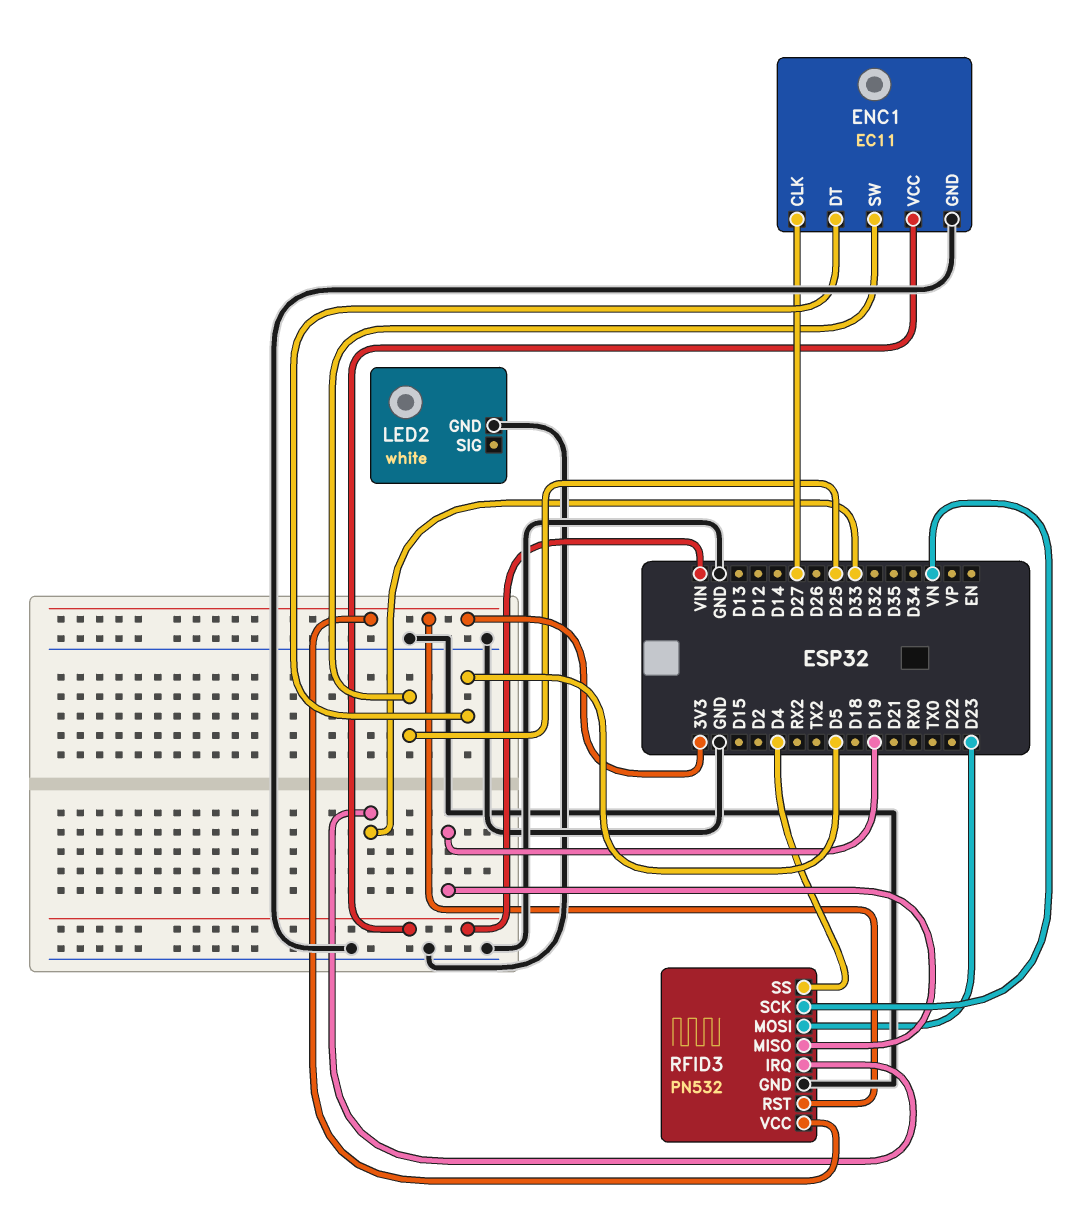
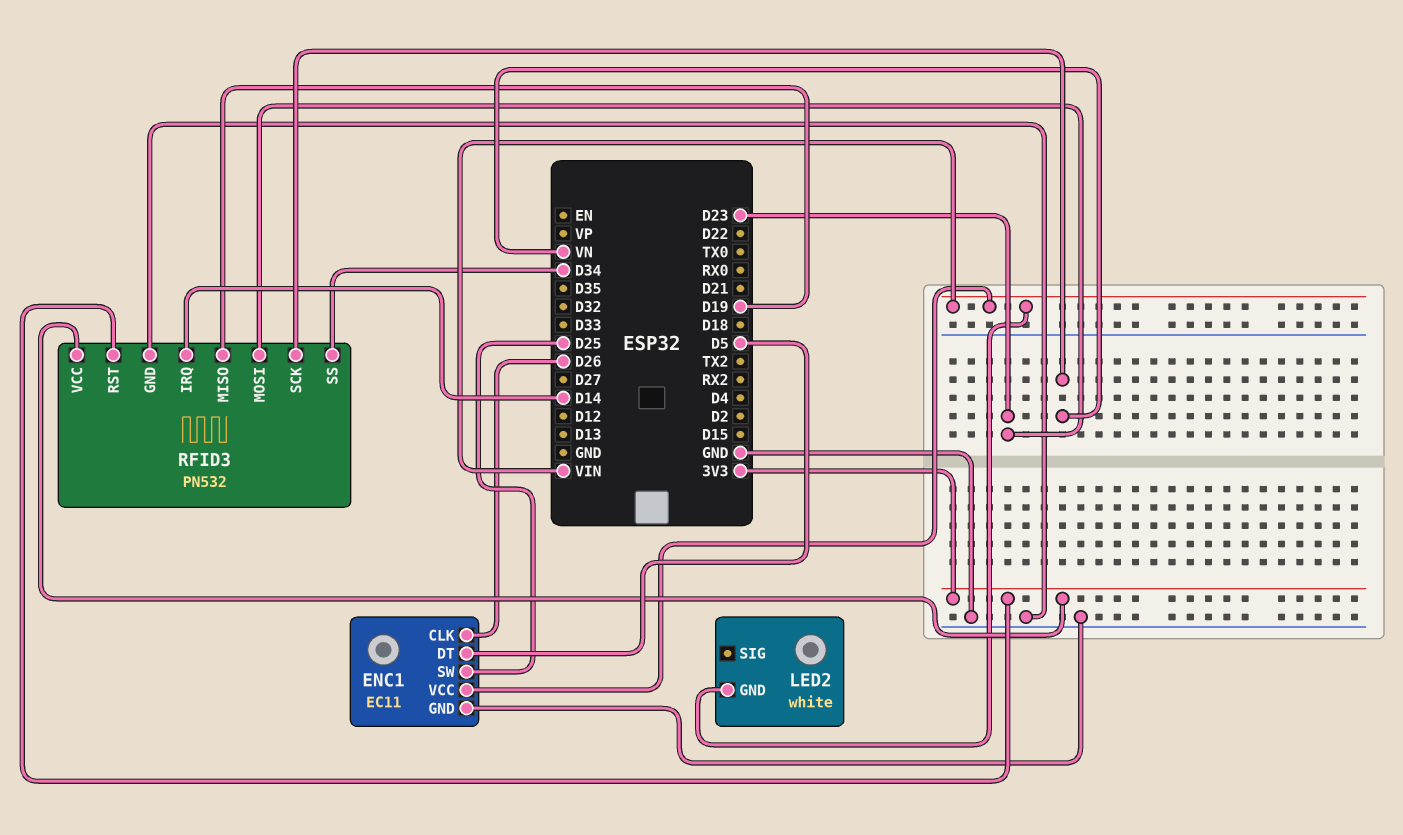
ENC1 pin CLK: D27 -> D26
LED2 pin GND: GND -> VIN
RFID3 pin IRQ: D33 -> D14
RFID3 pin SS: D4 -> D34

